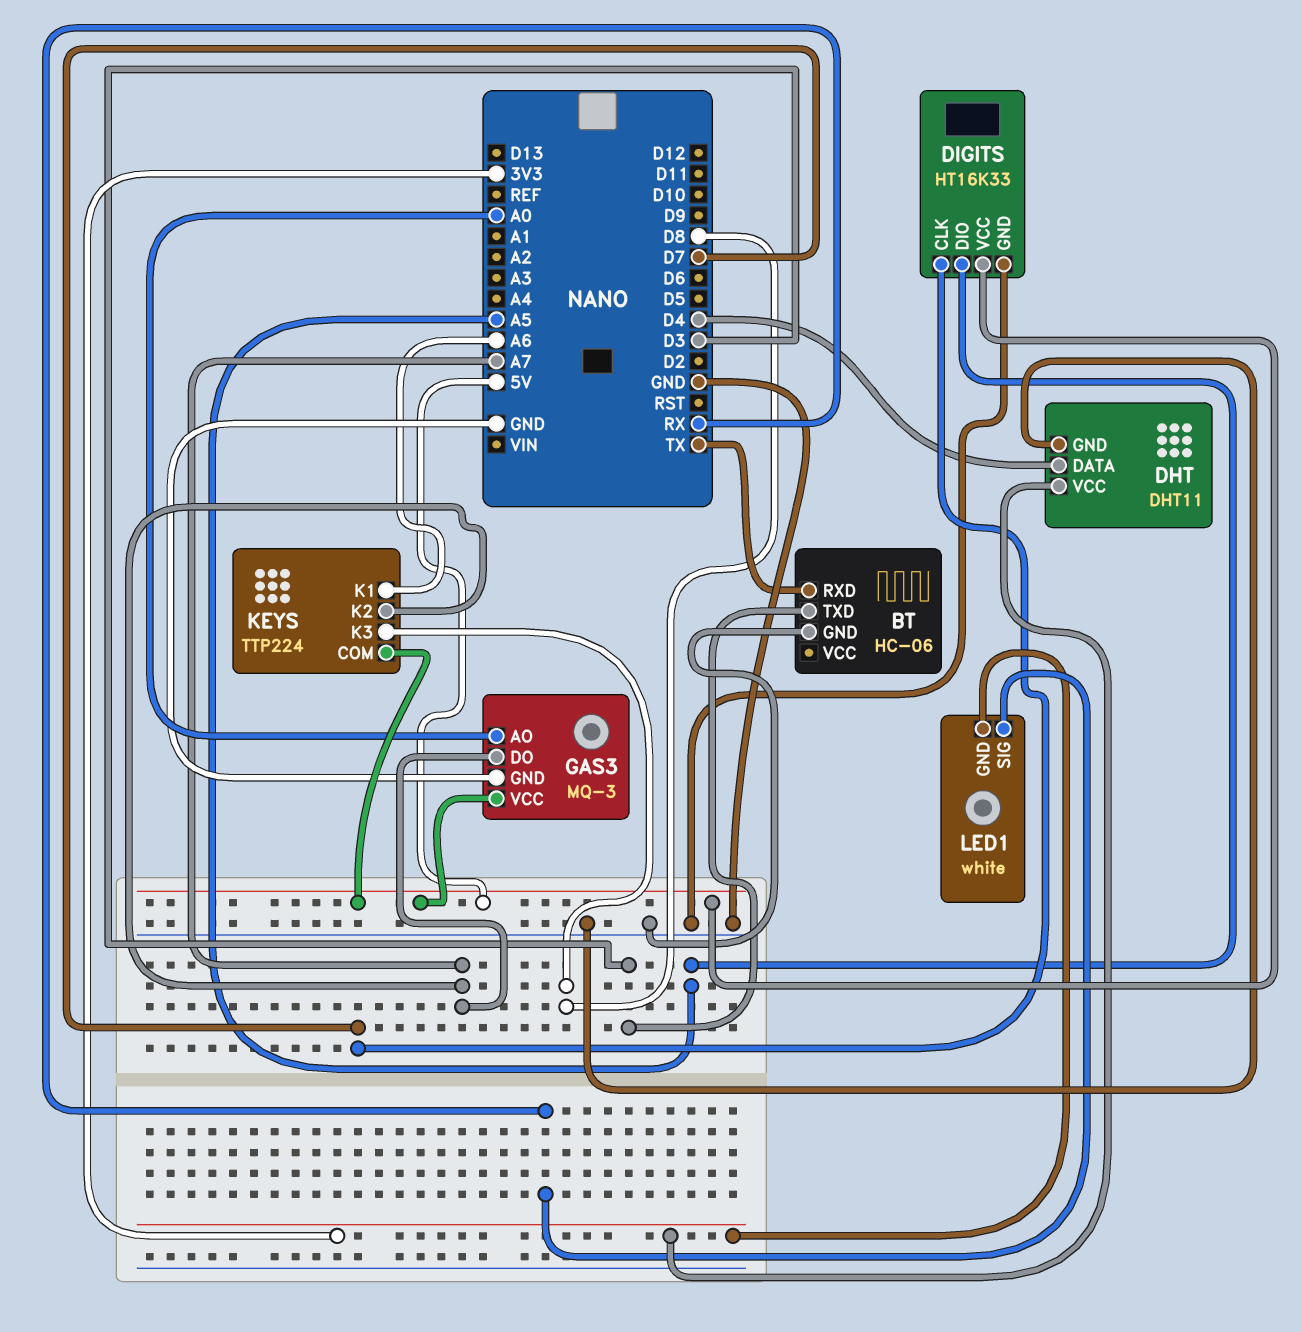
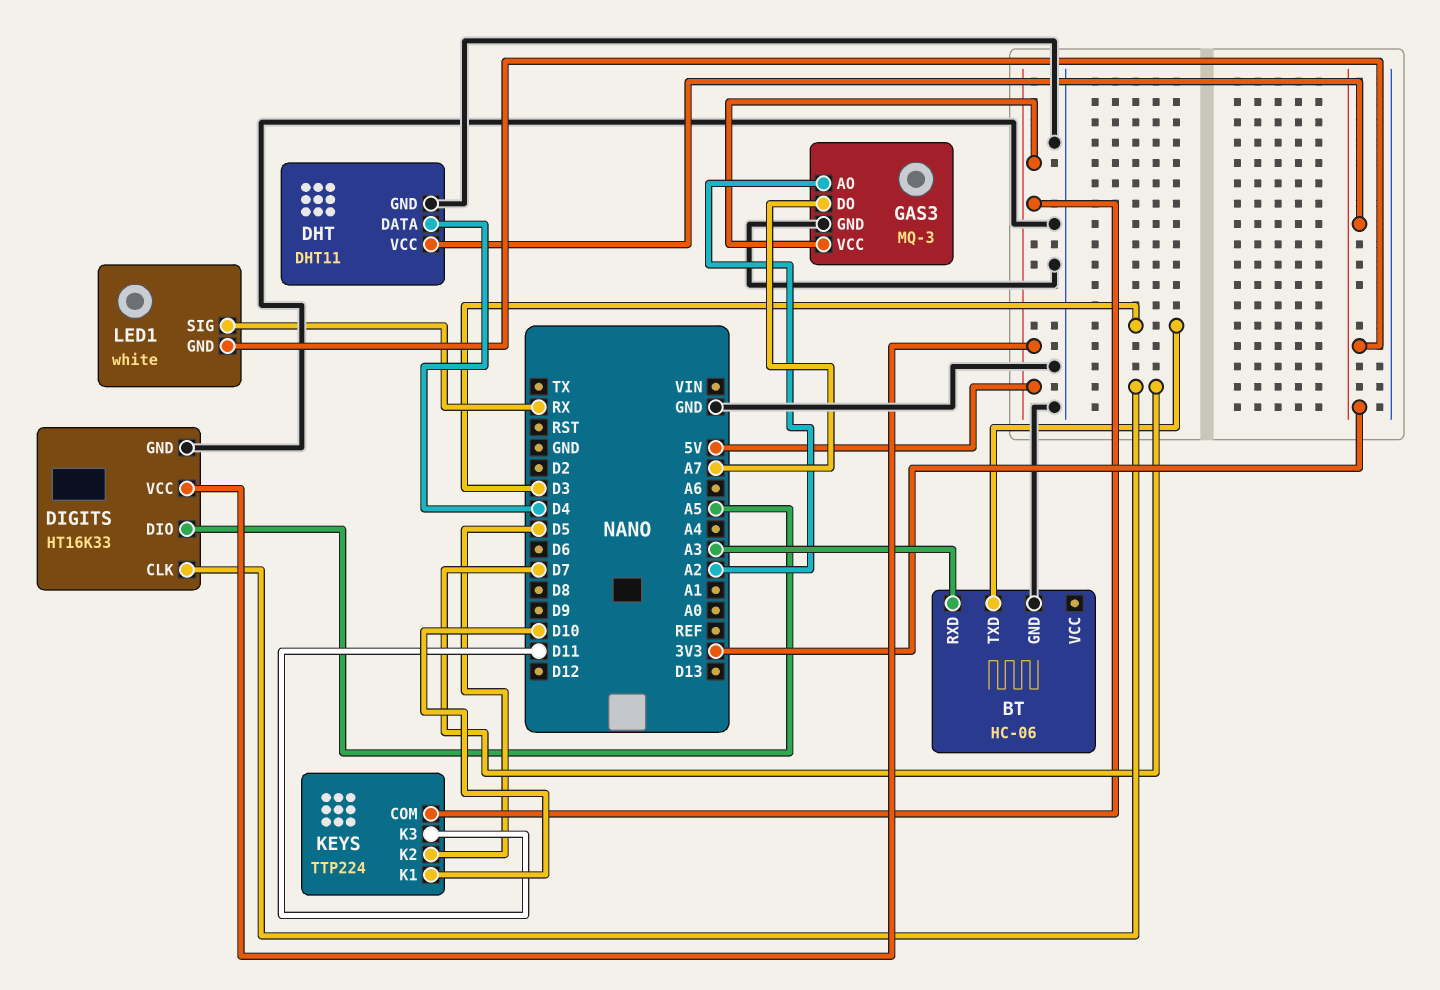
BT pin RXD: TX -> A3
GAS3 pin AO: A0 -> A2
KEYS pin K1: A6 -> D10
KEYS pin K2: A7 -> D5
KEYS pin K3: D8 -> D11

